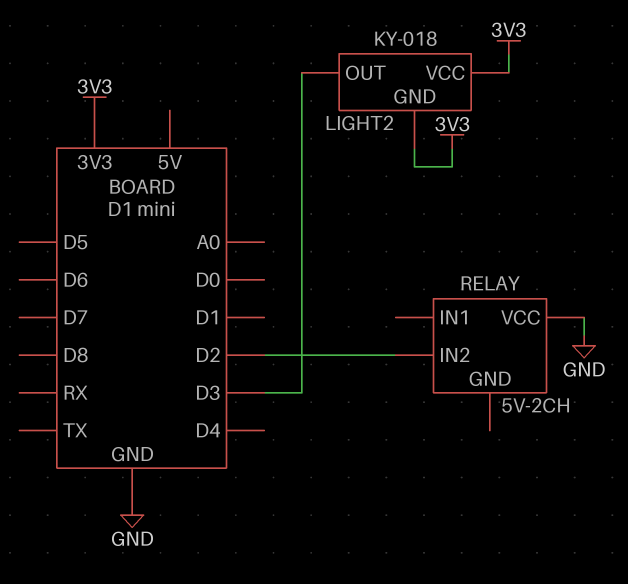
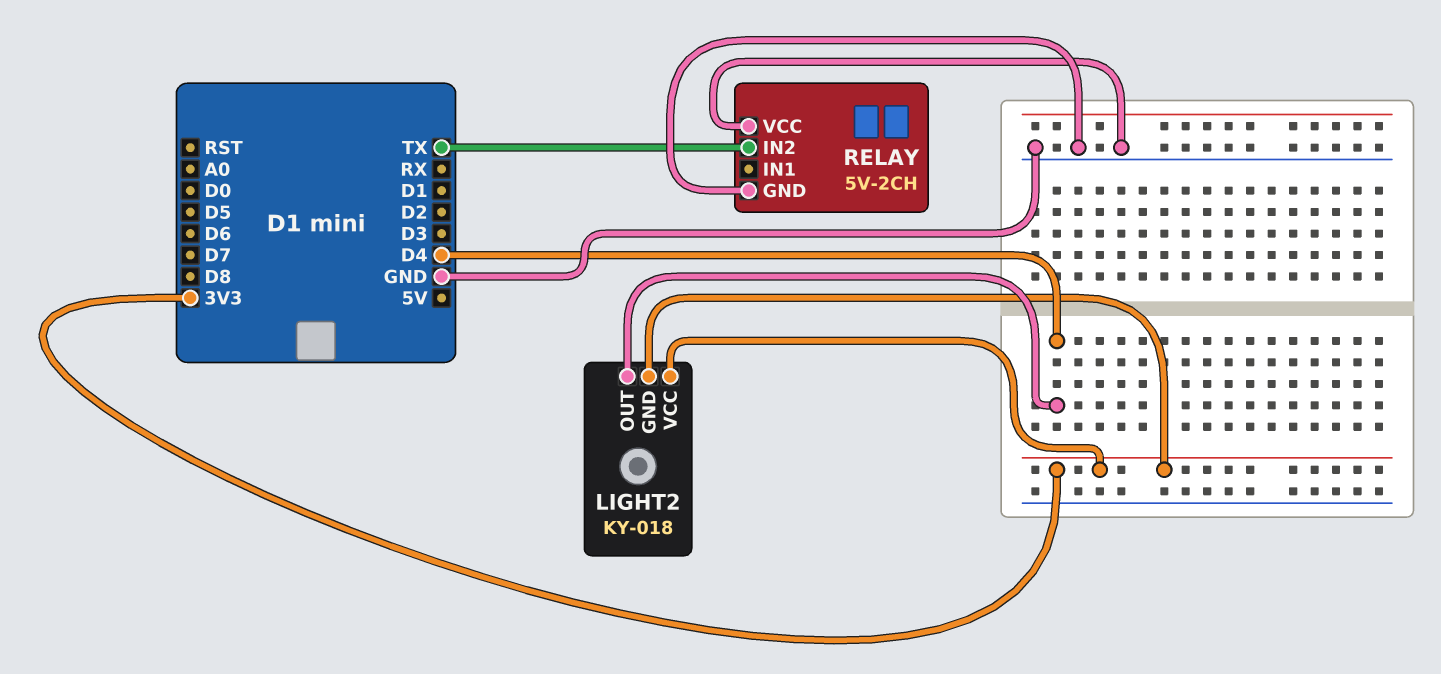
LIGHT2 pin OUT: D3 -> D4
RELAY pin GND: none -> GND
RELAY pin IN2: D2 -> TX

